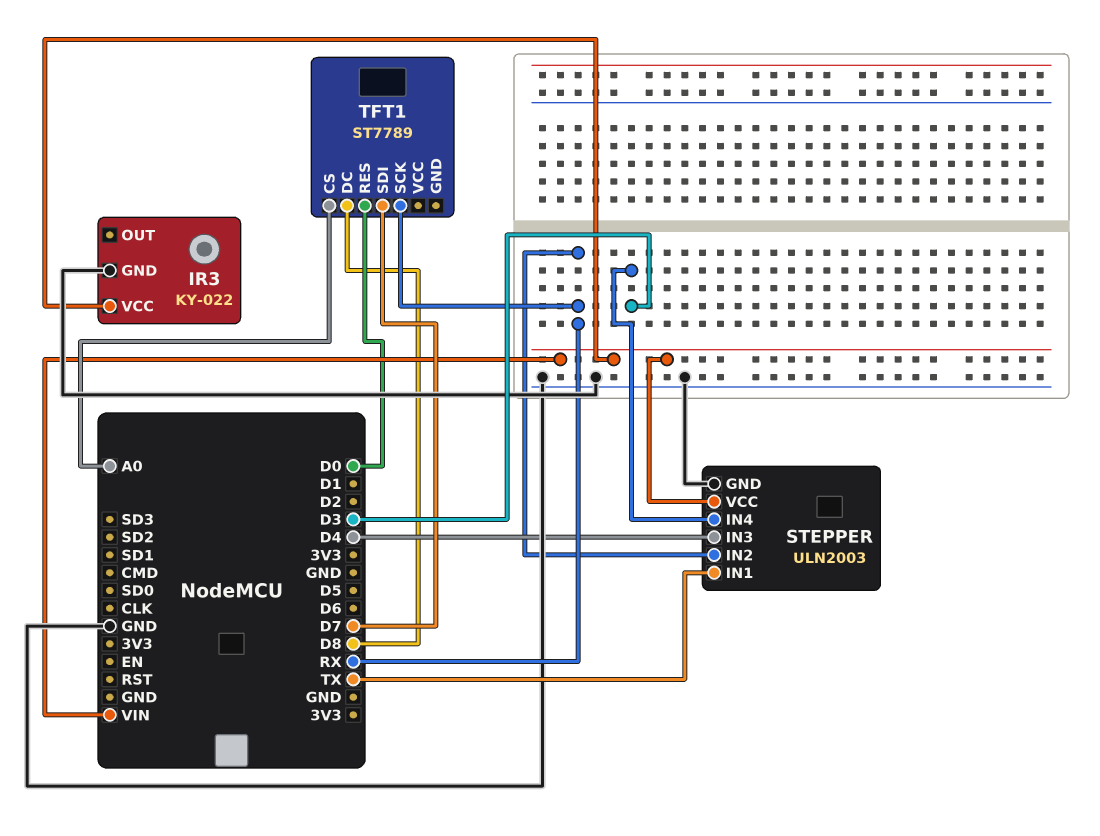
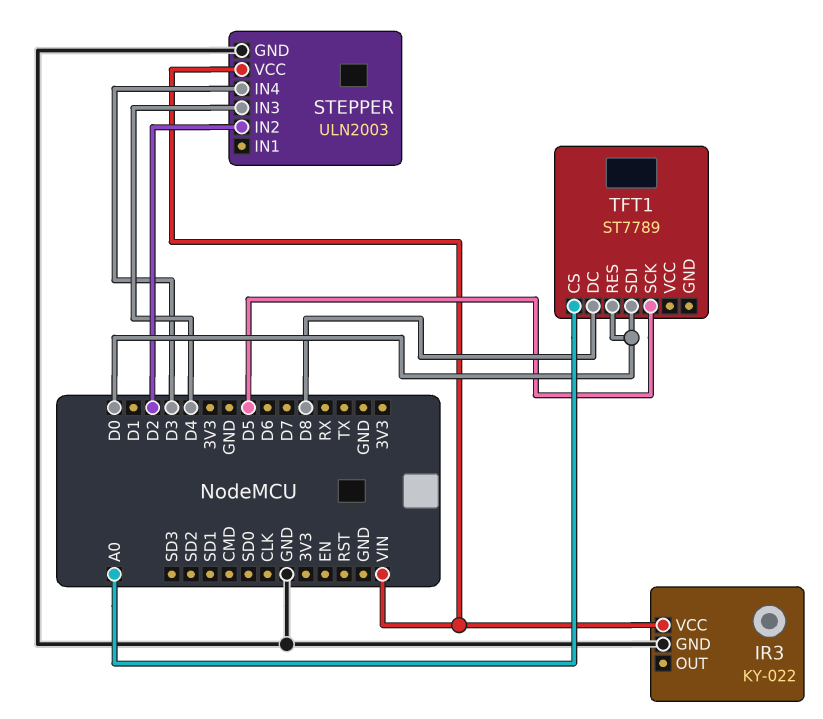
STEPPER pin IN1: TX -> none
STEPPER pin IN2: RX -> D2
TFT1 pin SCK: RX -> D5
TFT1 pin SDI: D7 -> D0

